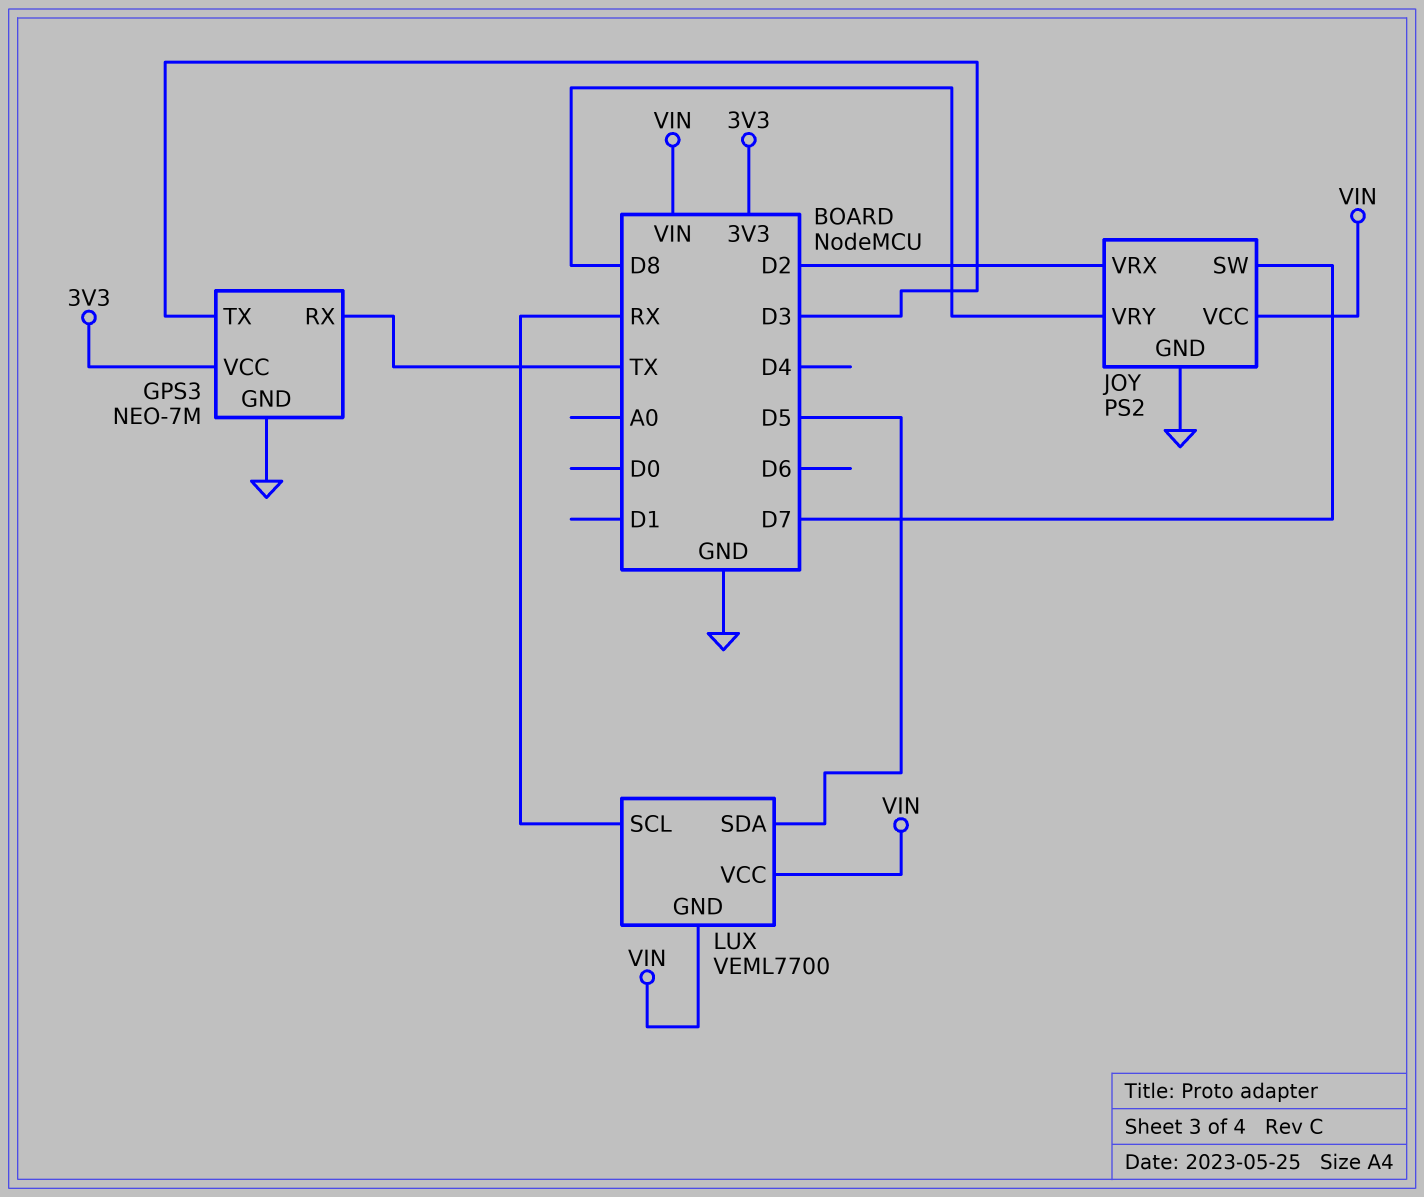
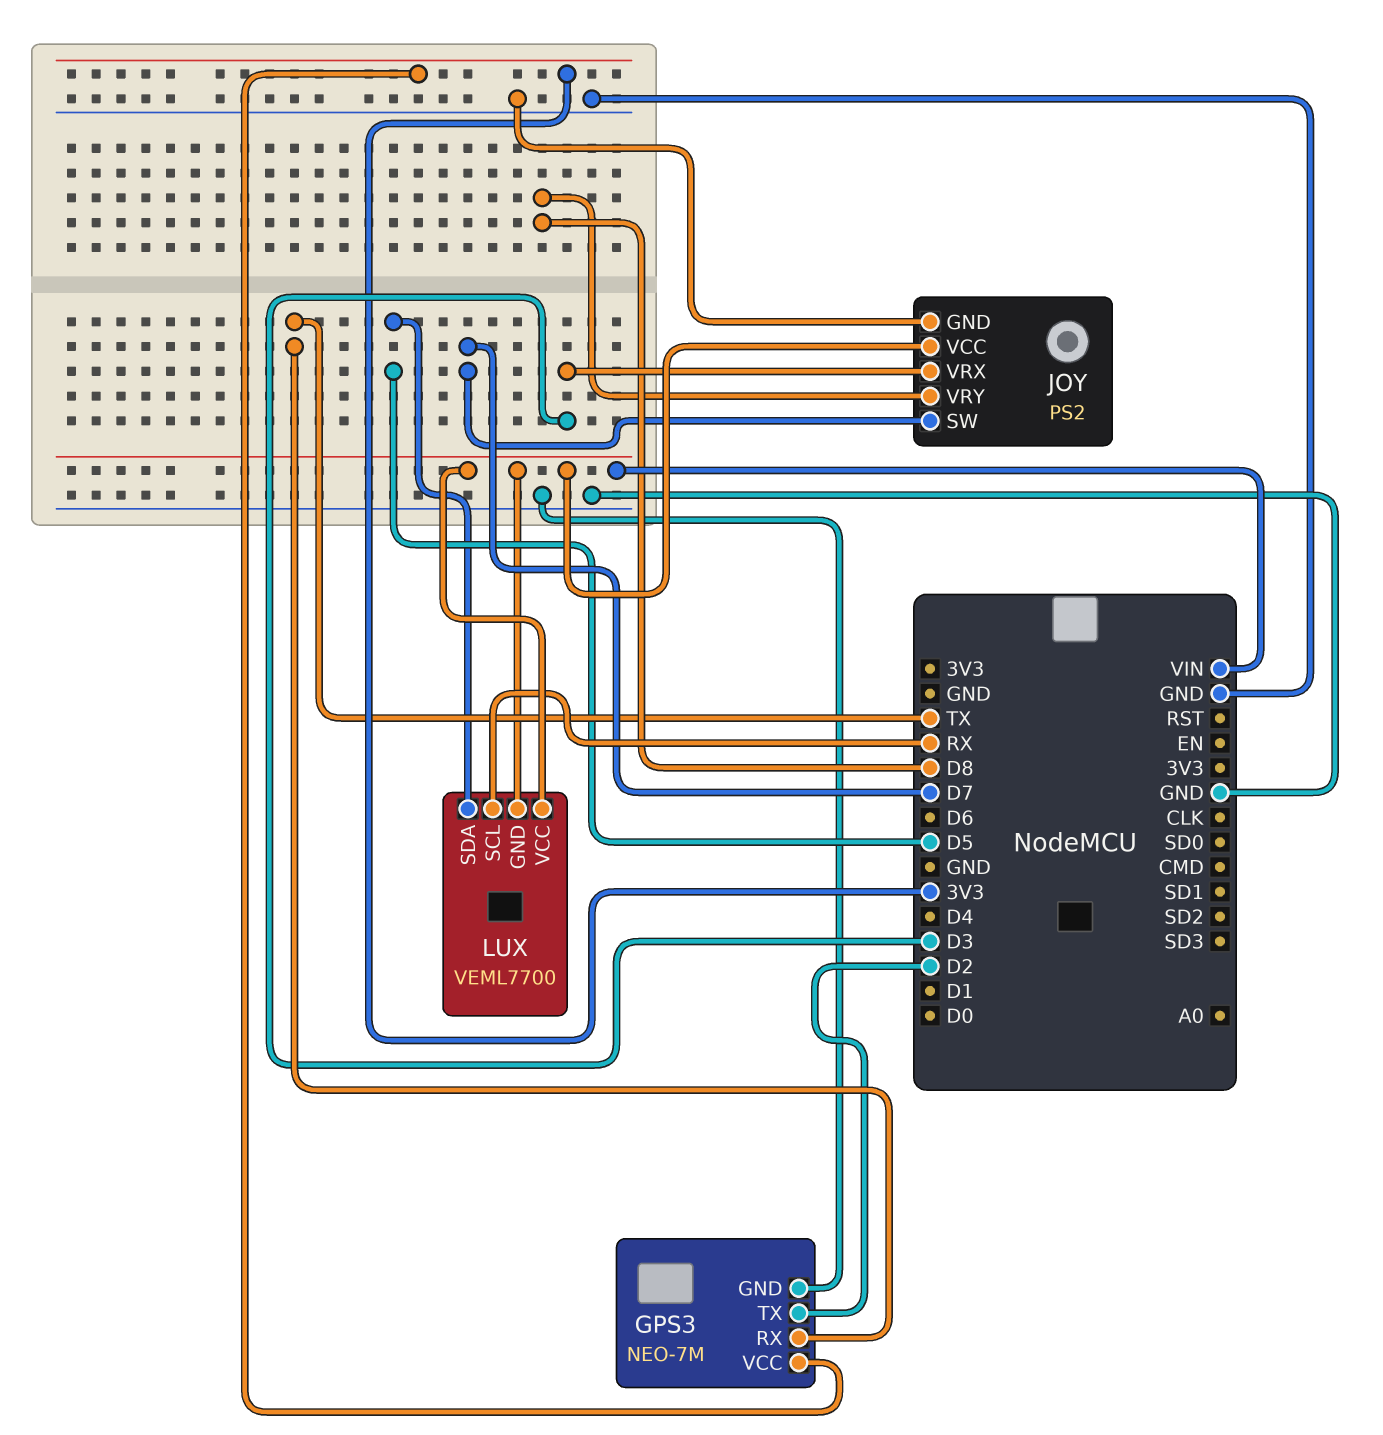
GPS3 pin TX: D3 -> D2
JOY pin VRX: D2 -> D3

